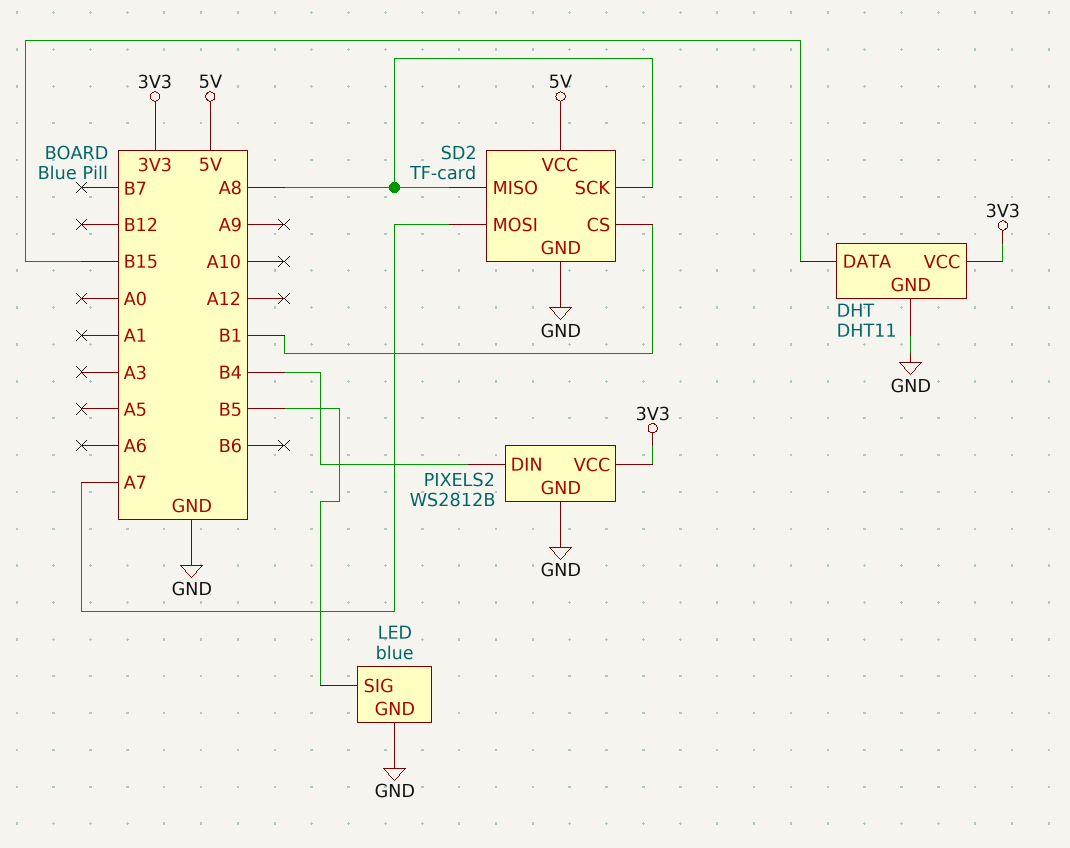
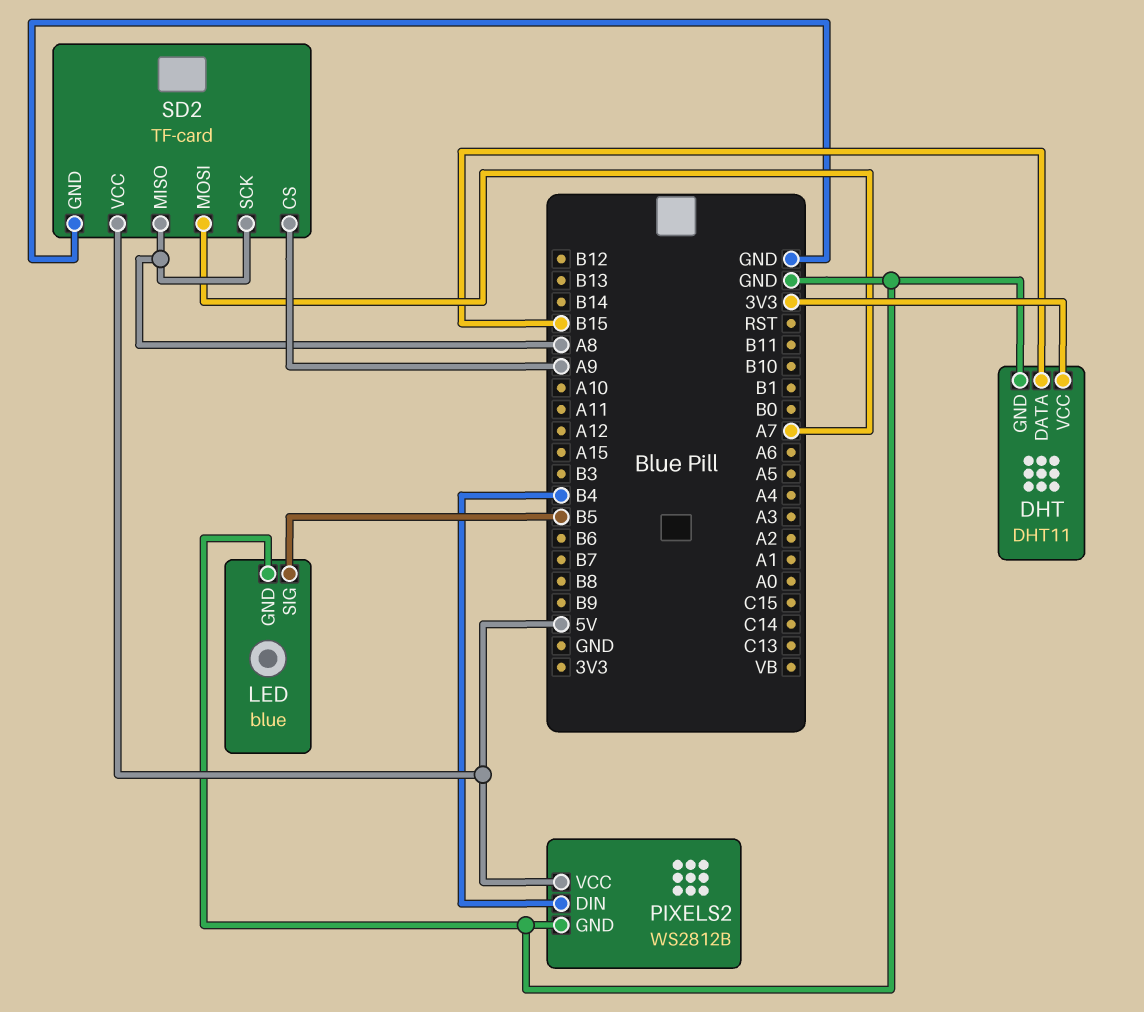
PIXELS2 pin VCC: 3V3 -> 5V
SD2 pin CS: B1 -> A9

